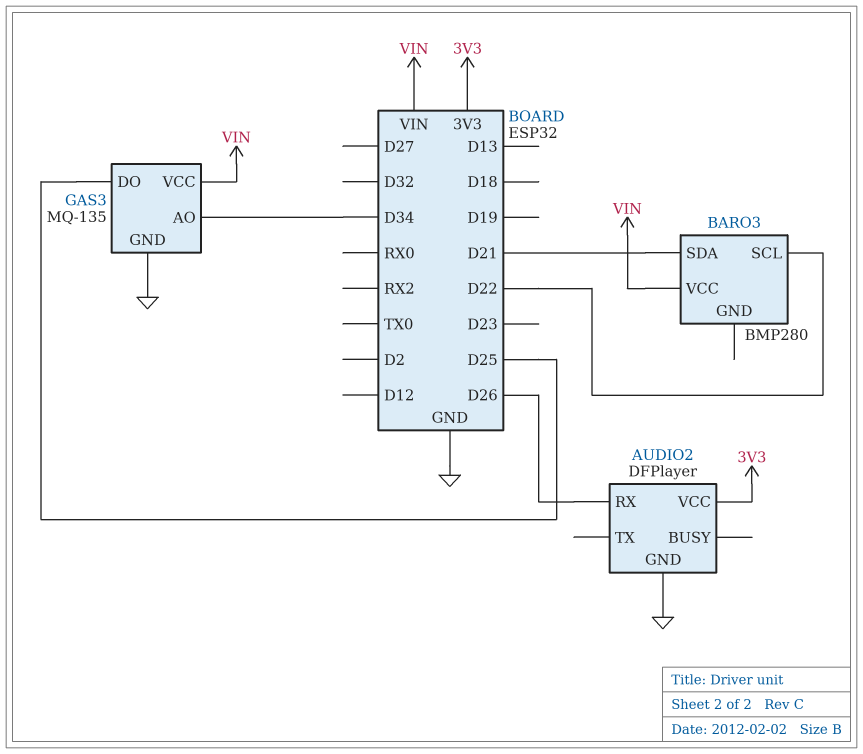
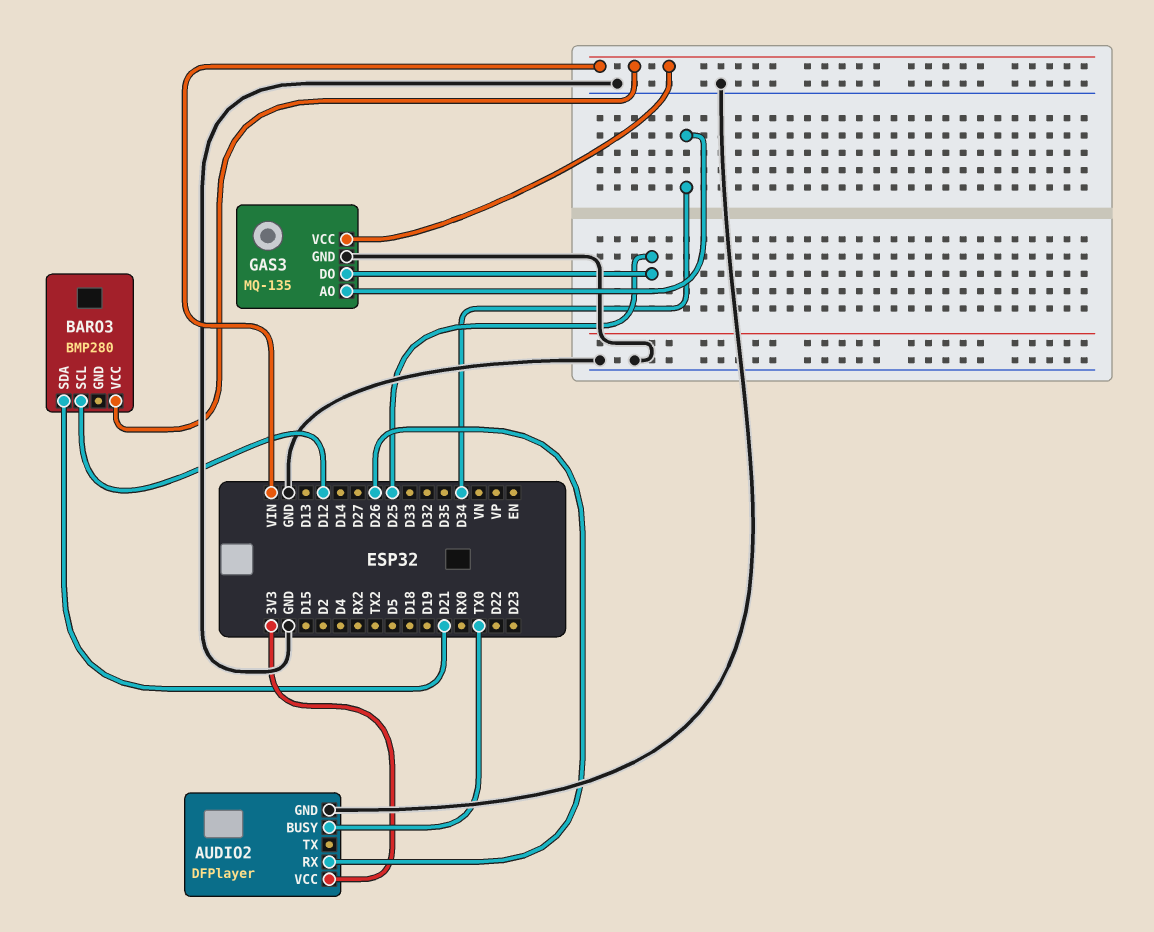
AUDIO2 pin BUSY: none -> TX0
BARO3 pin SCL: D22 -> D12

